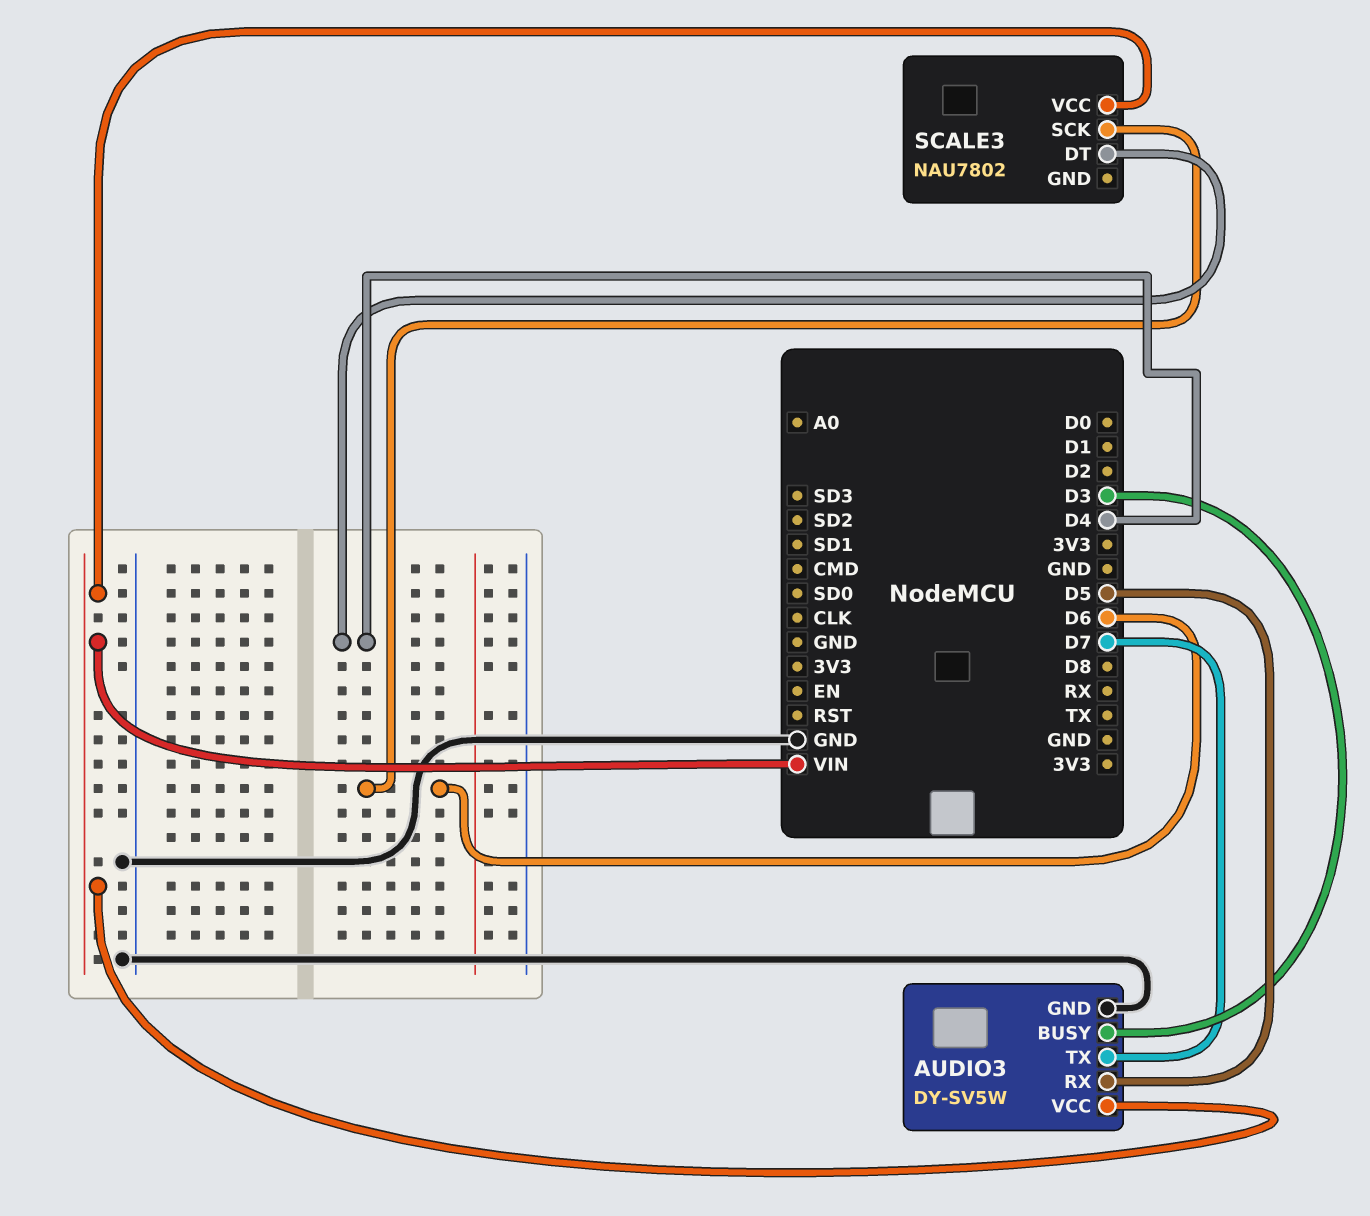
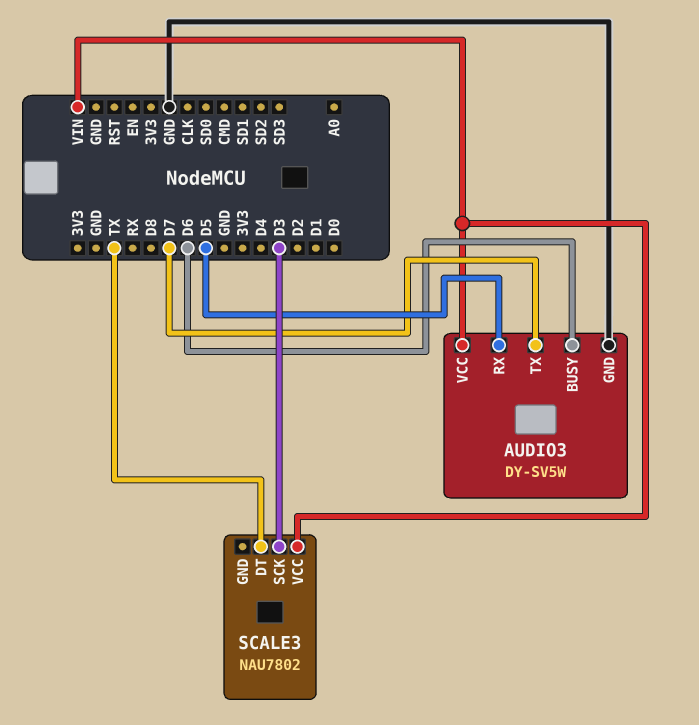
AUDIO3 pin BUSY: D3 -> D6
SCALE3 pin DT: D4 -> TX
SCALE3 pin SCK: D6 -> D3

